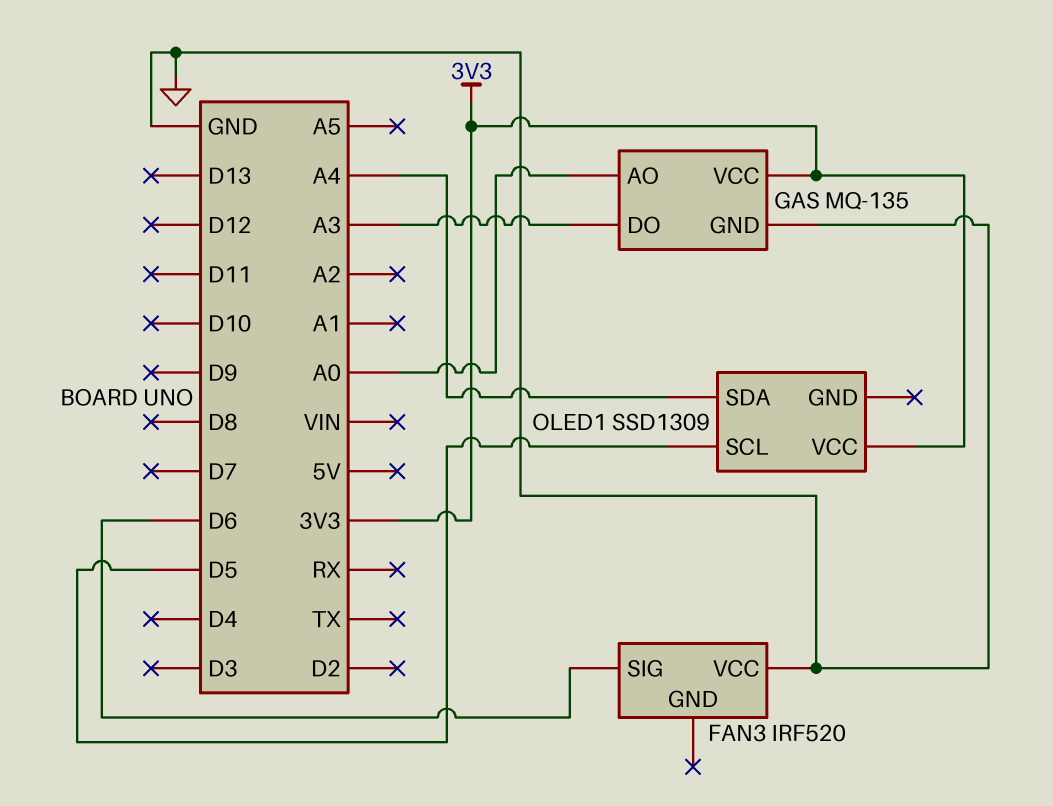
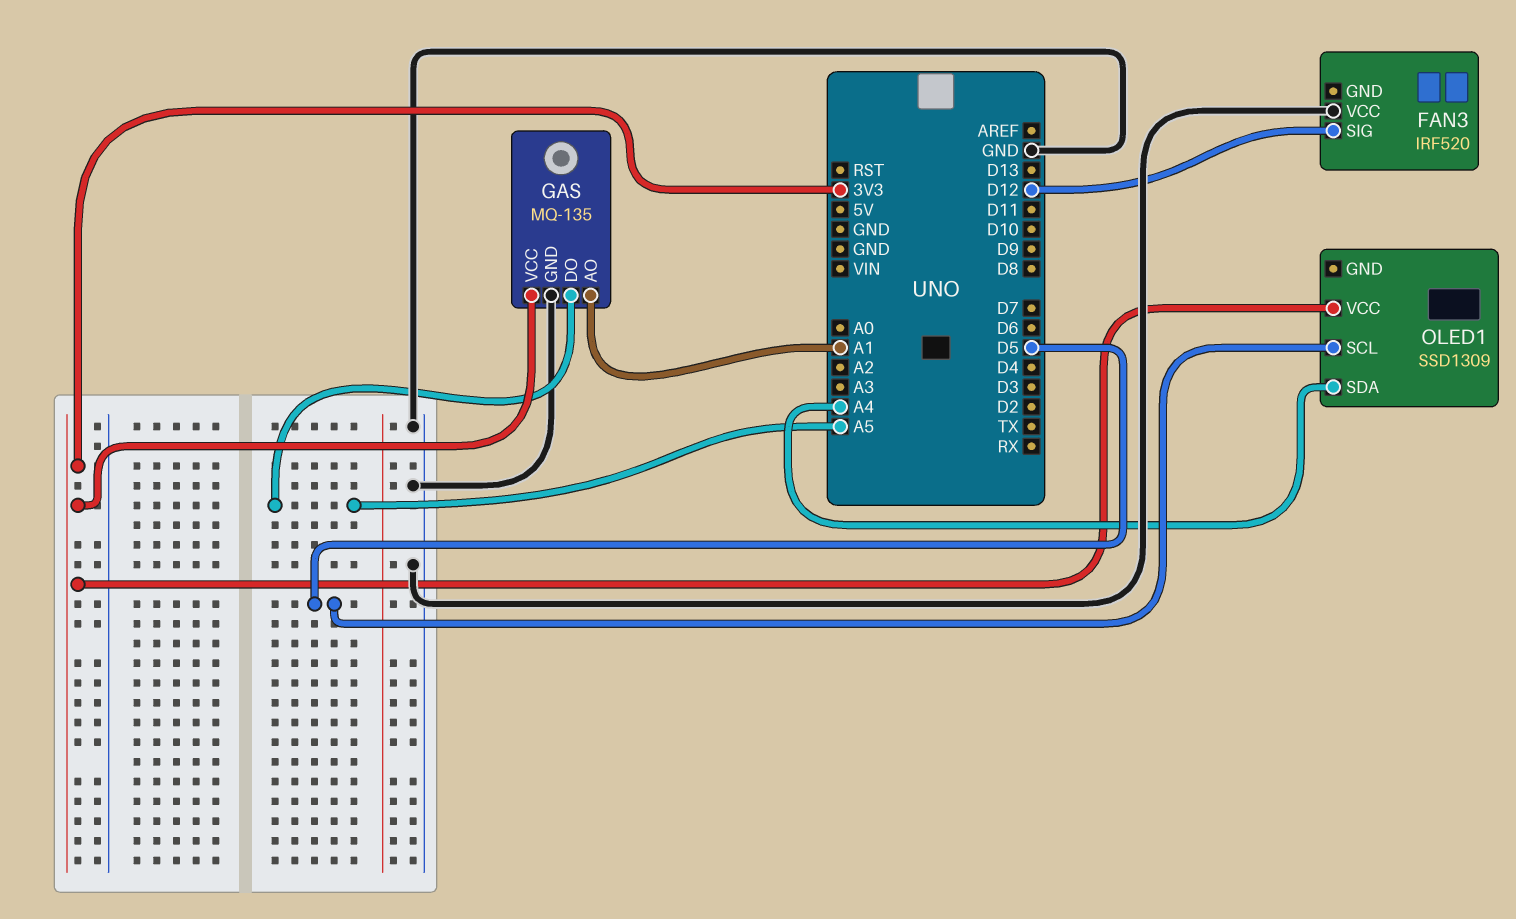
FAN3 pin SIG: D6 -> D12
GAS pin AO: A0 -> A1
GAS pin DO: A3 -> A5

